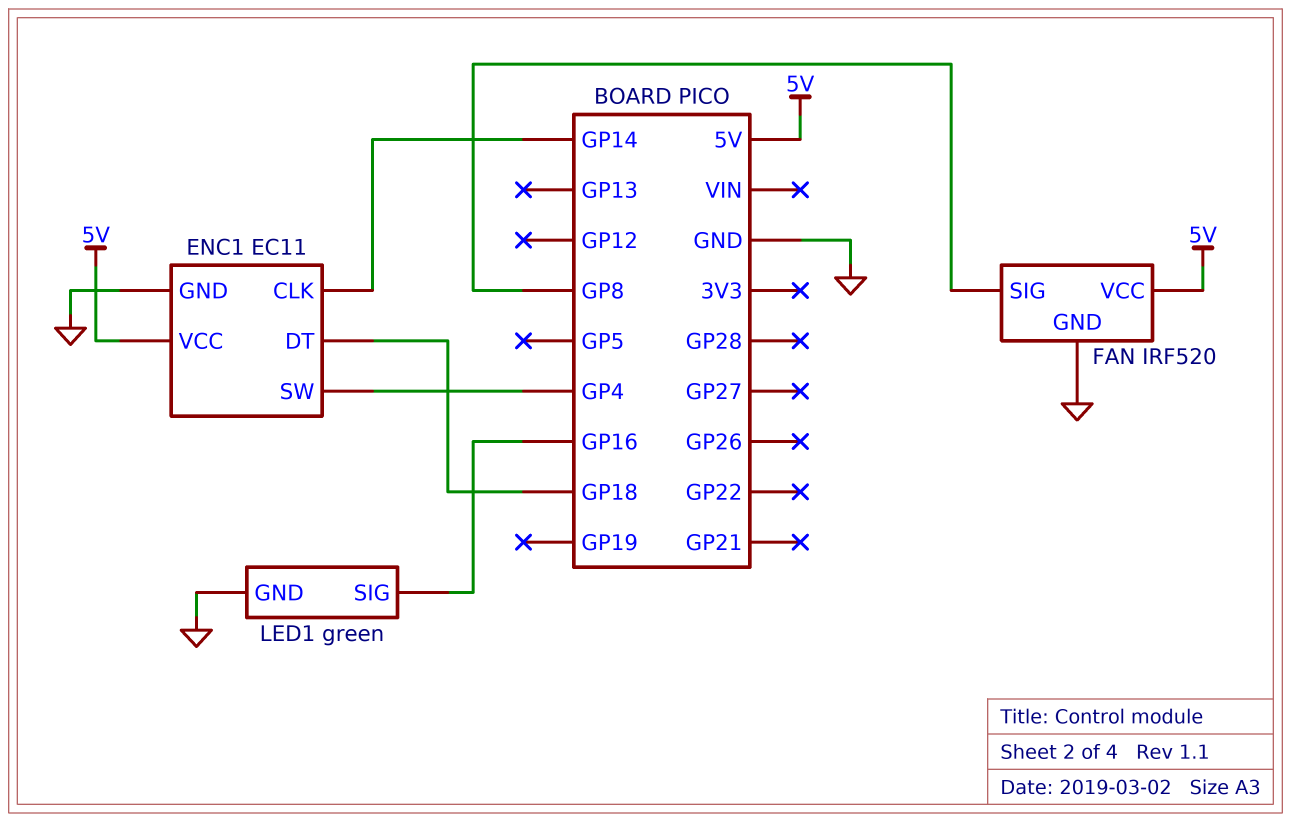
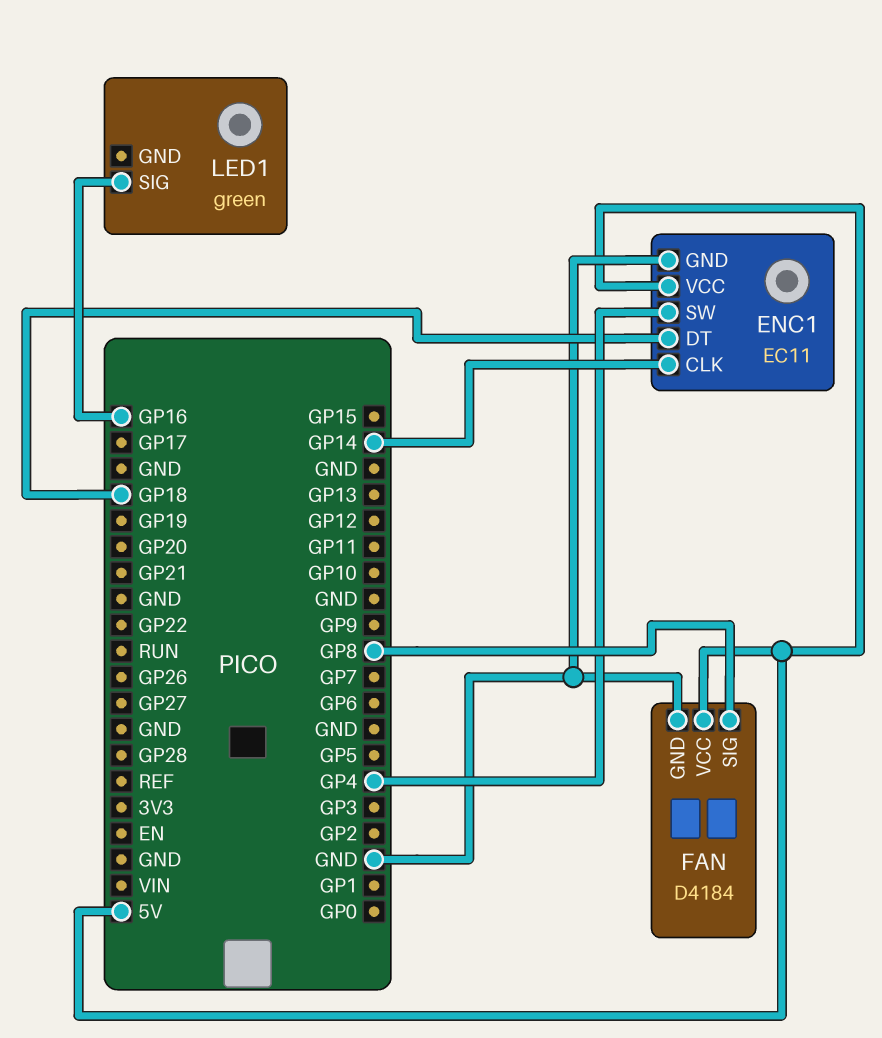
FAN: IRF520 -> D4184
LED1 pin GND: GND -> none

